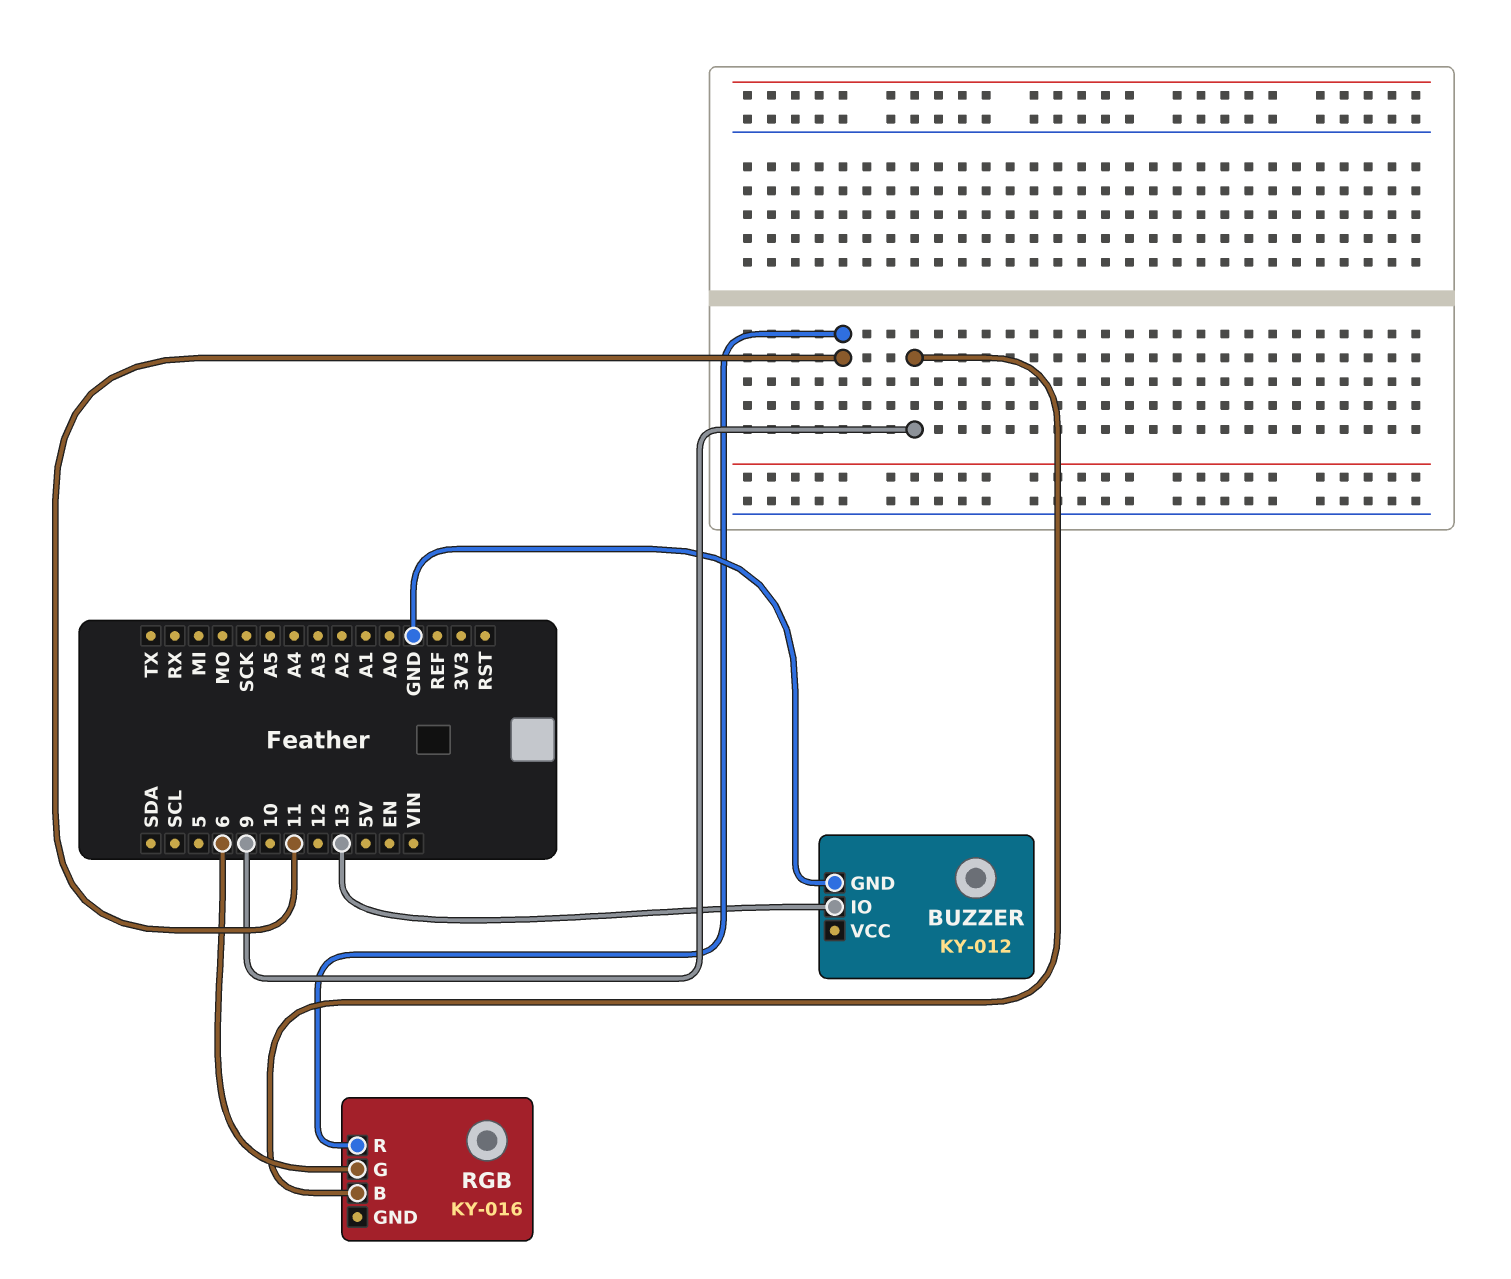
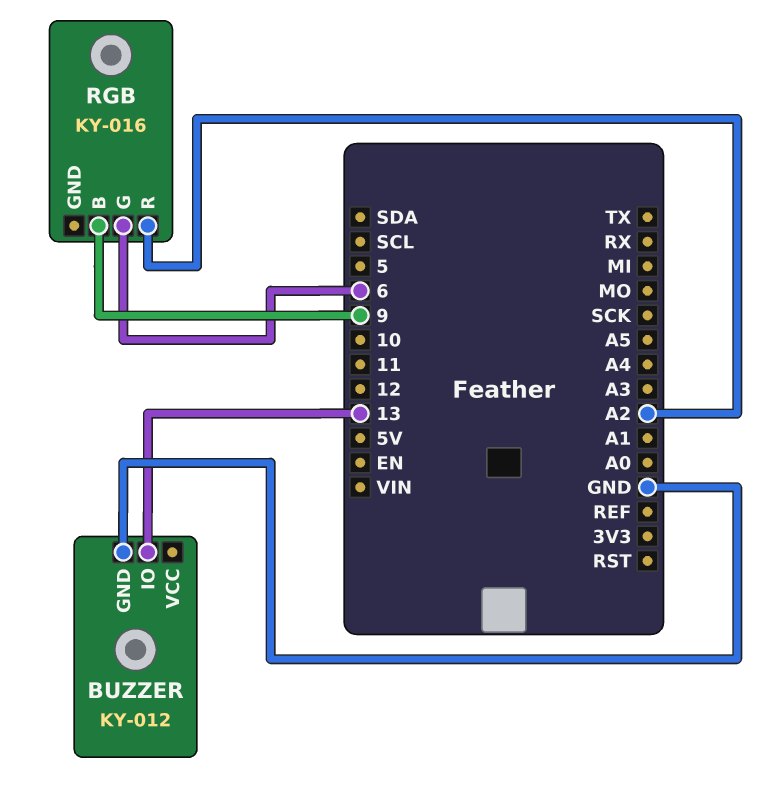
RGB pin R: 11 -> A2

